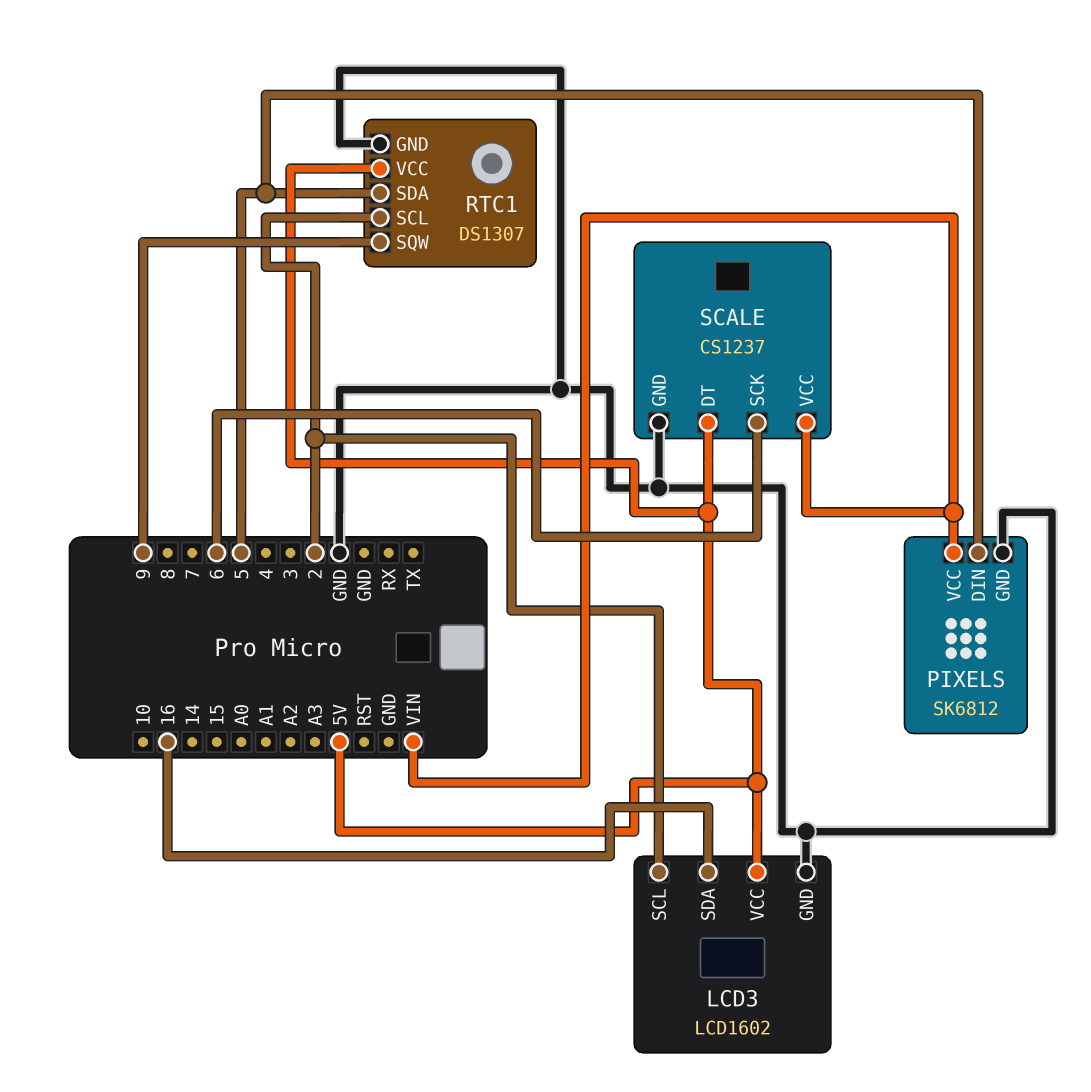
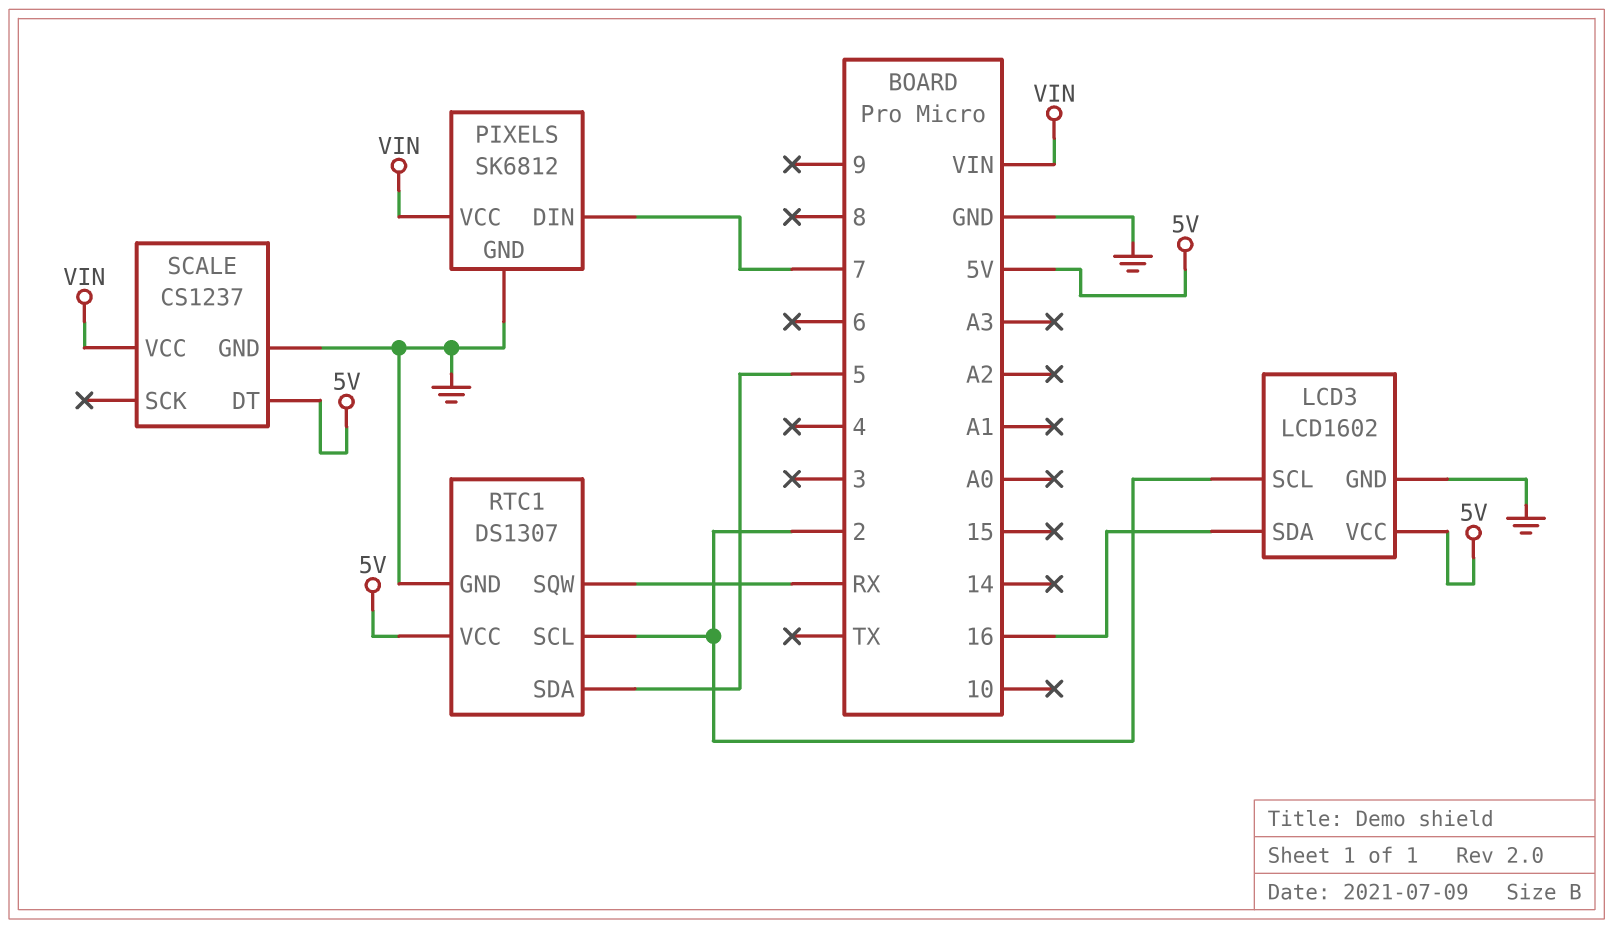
PIXELS pin DIN: 5 -> 7
RTC1 pin SQW: 9 -> RX
SCALE pin SCK: 6 -> none

